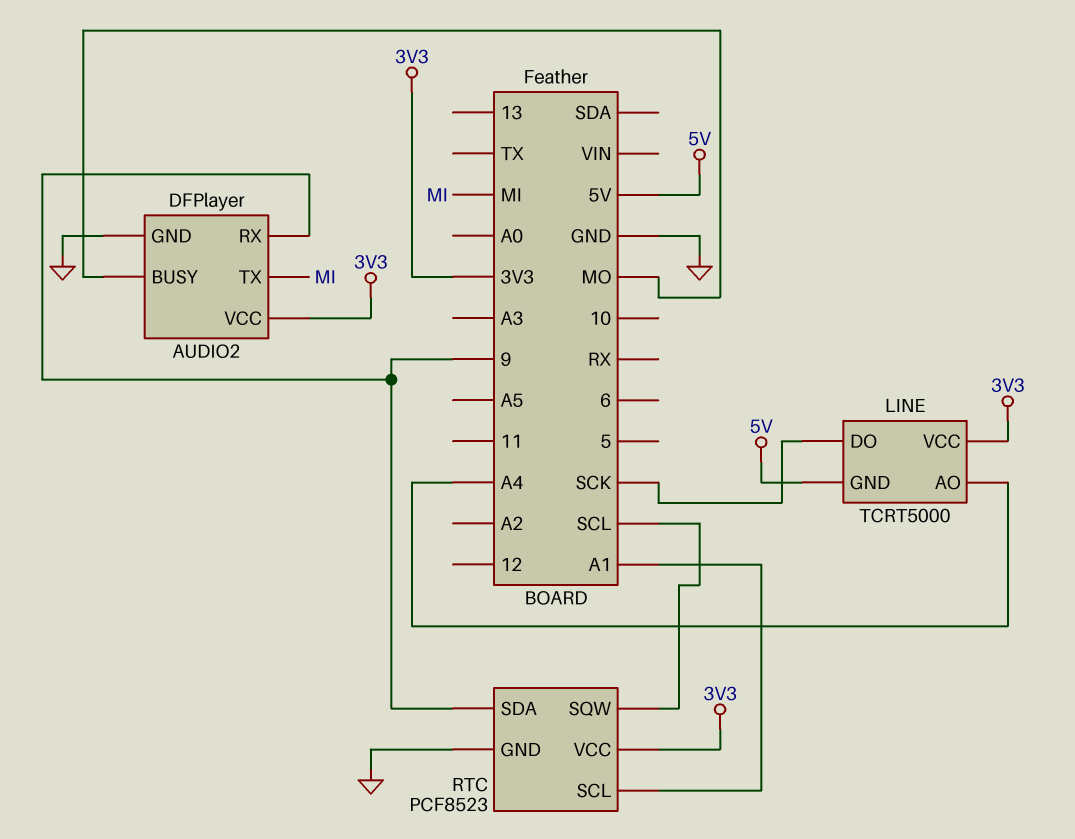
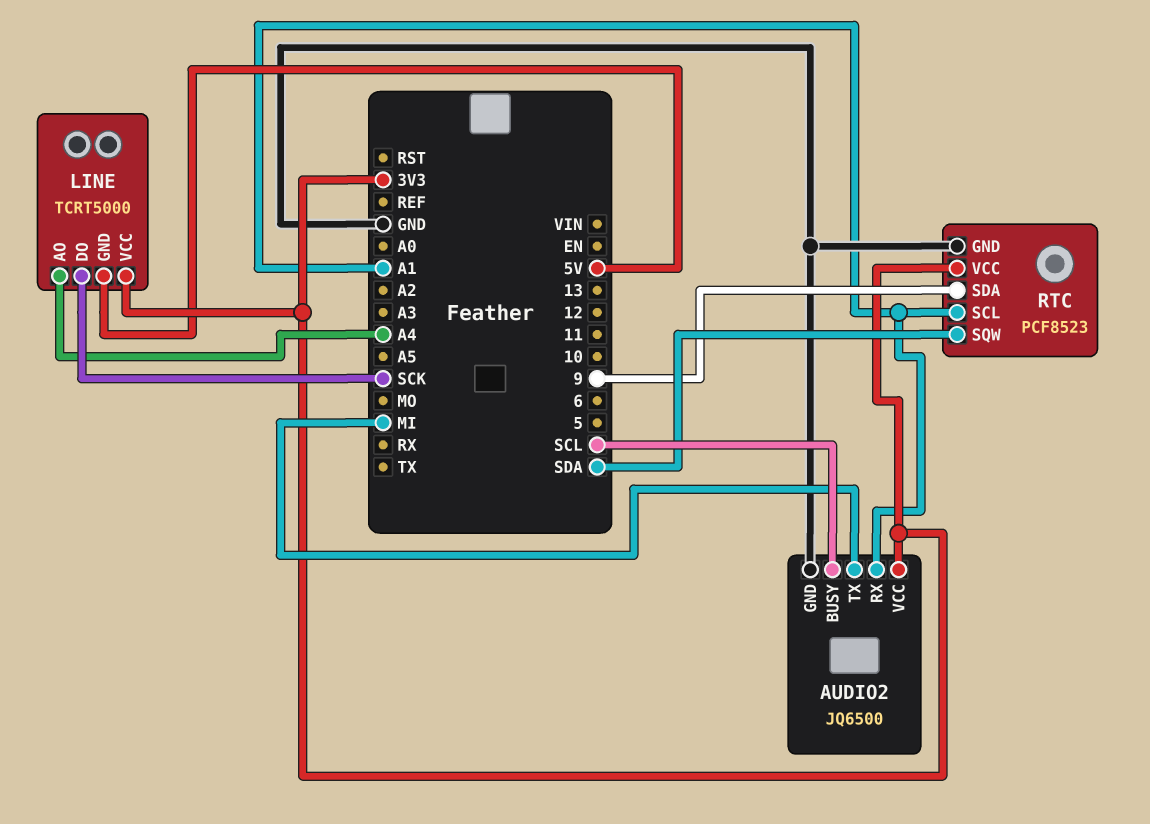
AUDIO2: DFPlayer -> JQ6500
AUDIO2 pin BUSY: MO -> SCL
AUDIO2 pin RX: 9 -> A1
RTC pin SQW: SCL -> SDA

